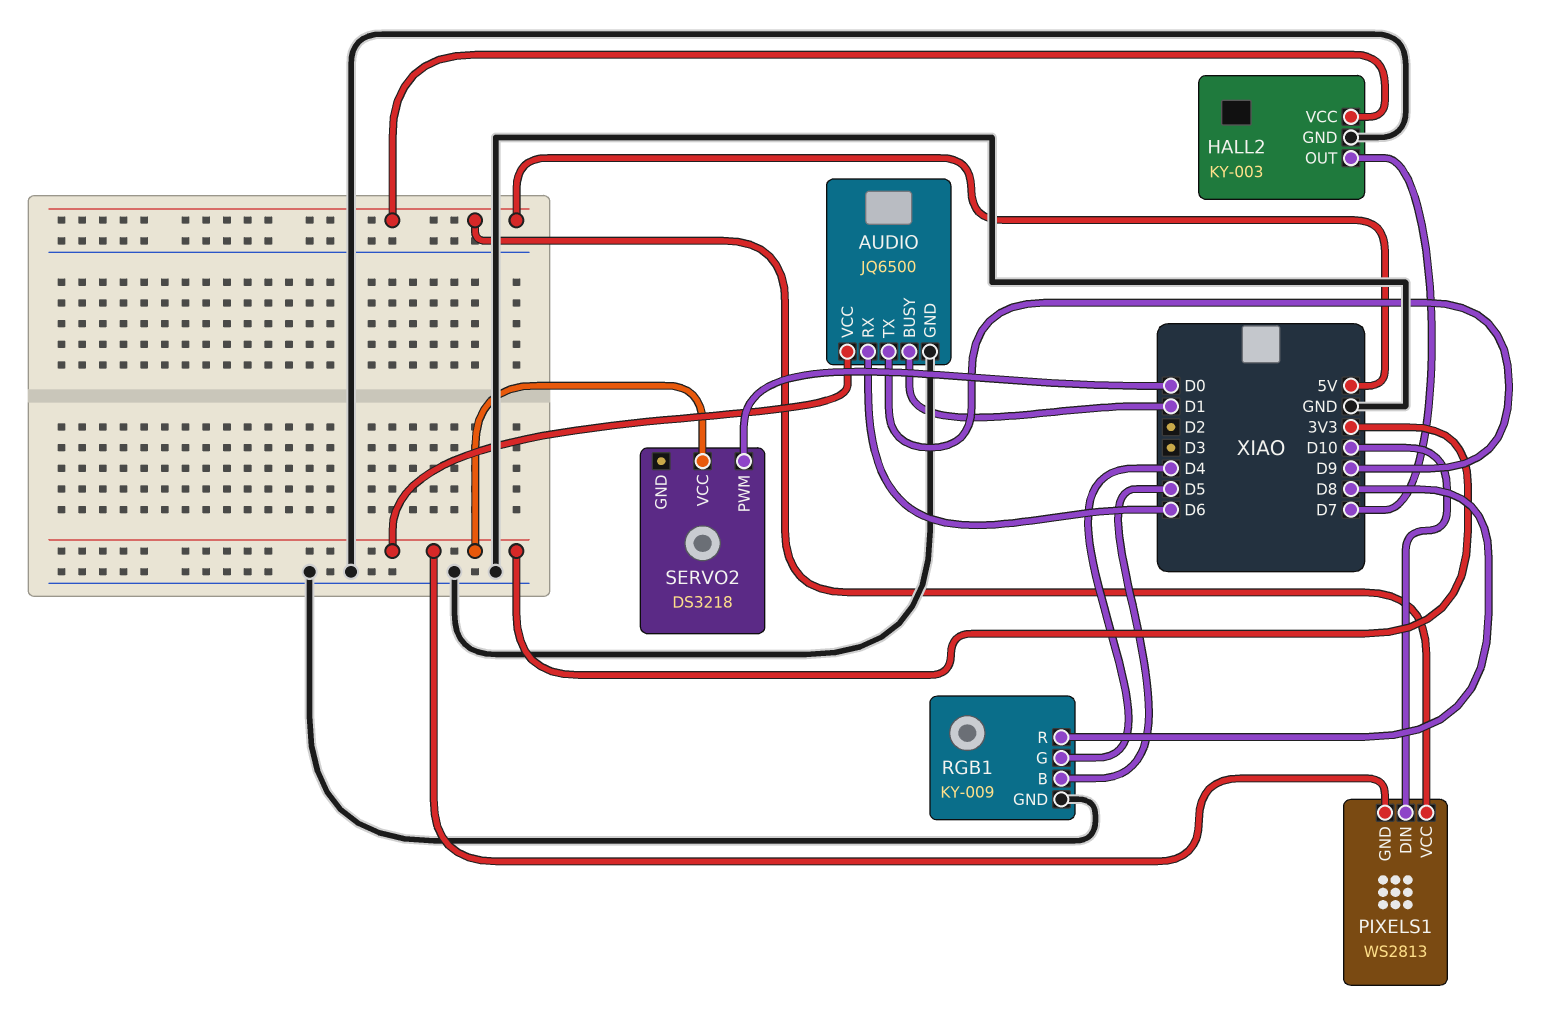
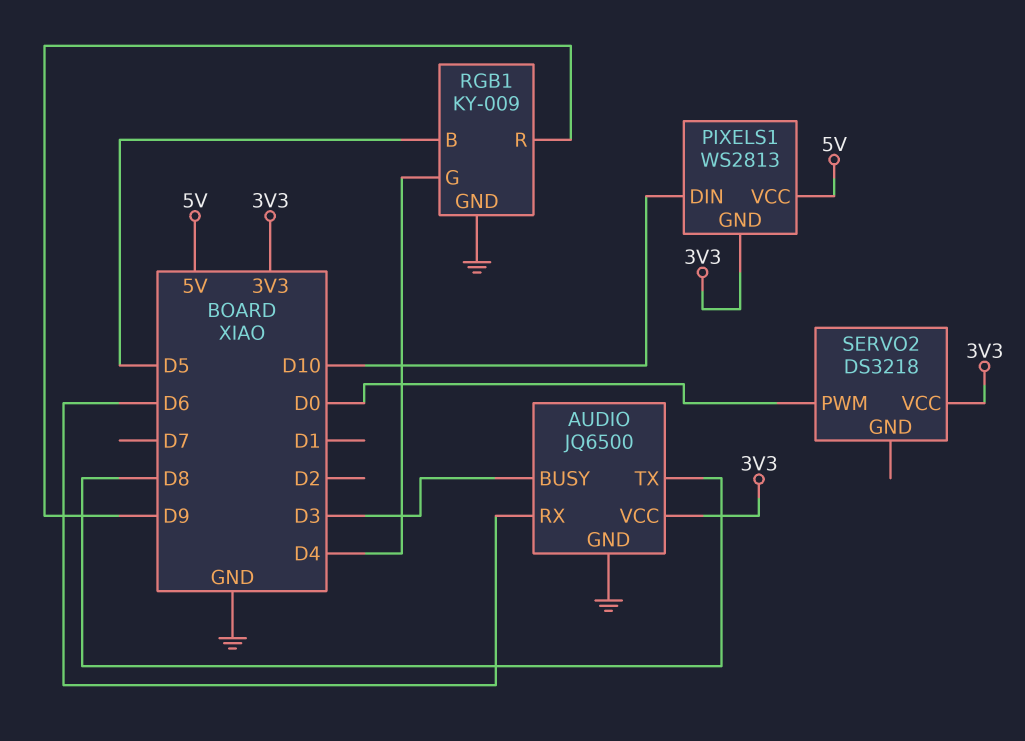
AUDIO pin BUSY: D1 -> D3
AUDIO pin TX: D9 -> D8
HALL2: KY-003 -> none
HALL2 pin GND: GND -> none
HALL2 pin OUT: D7 -> none
HALL2 pin VCC: 5V -> none
RGB1 pin R: D8 -> D9

